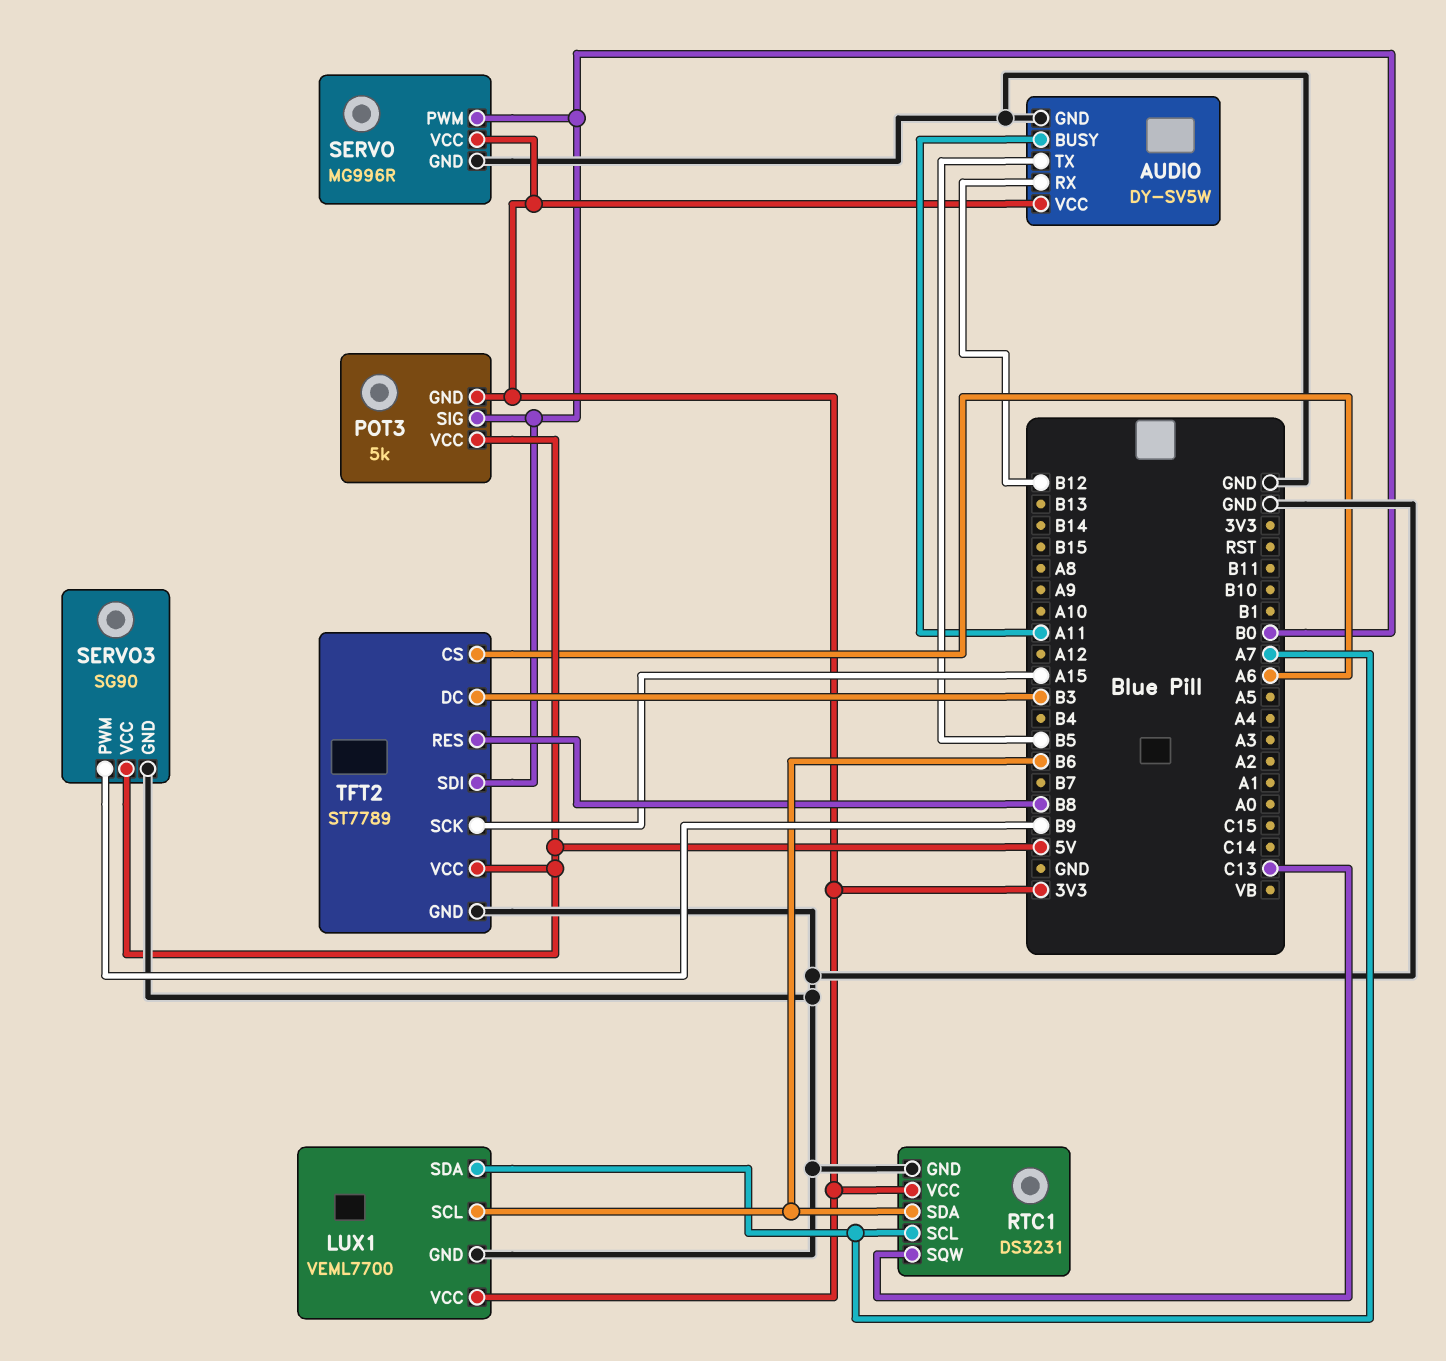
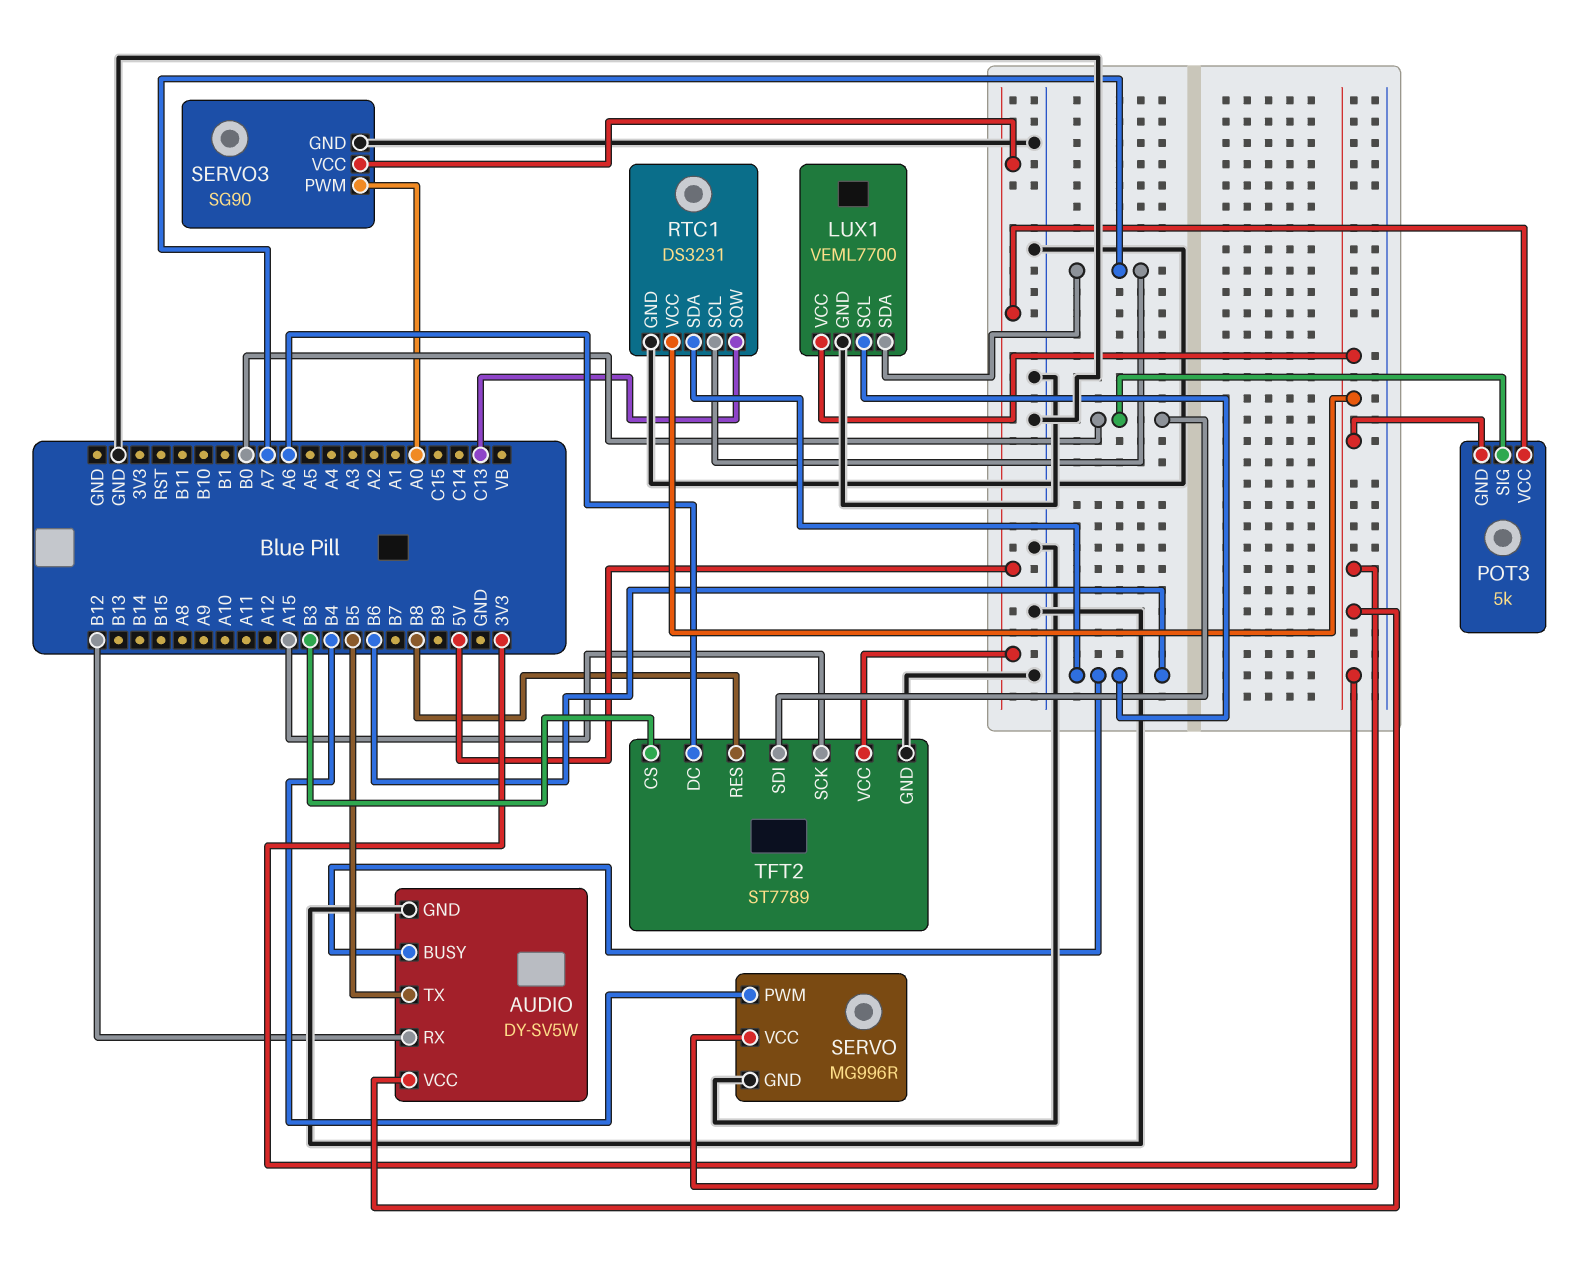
AUDIO pin BUSY: A11 -> B6
SERVO pin PWM: B0 -> B4
SERVO3 pin PWM: B9 -> A0
TFT2 pin CS: A6 -> B3
TFT2 pin DC: B3 -> A6

